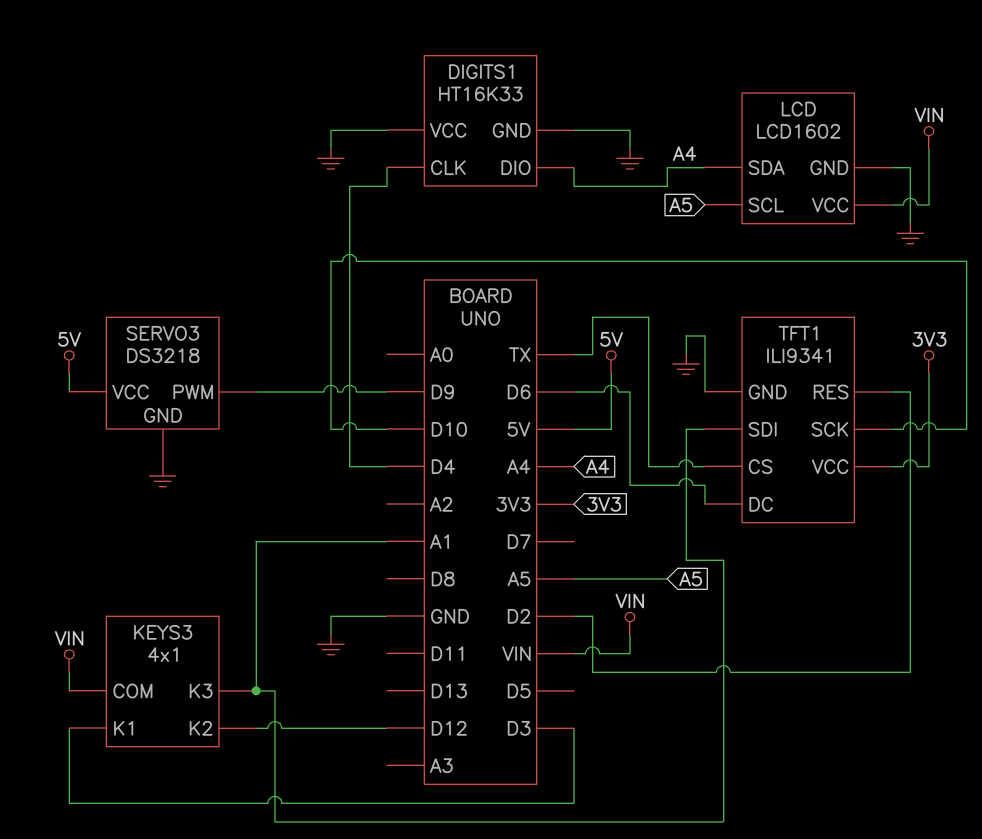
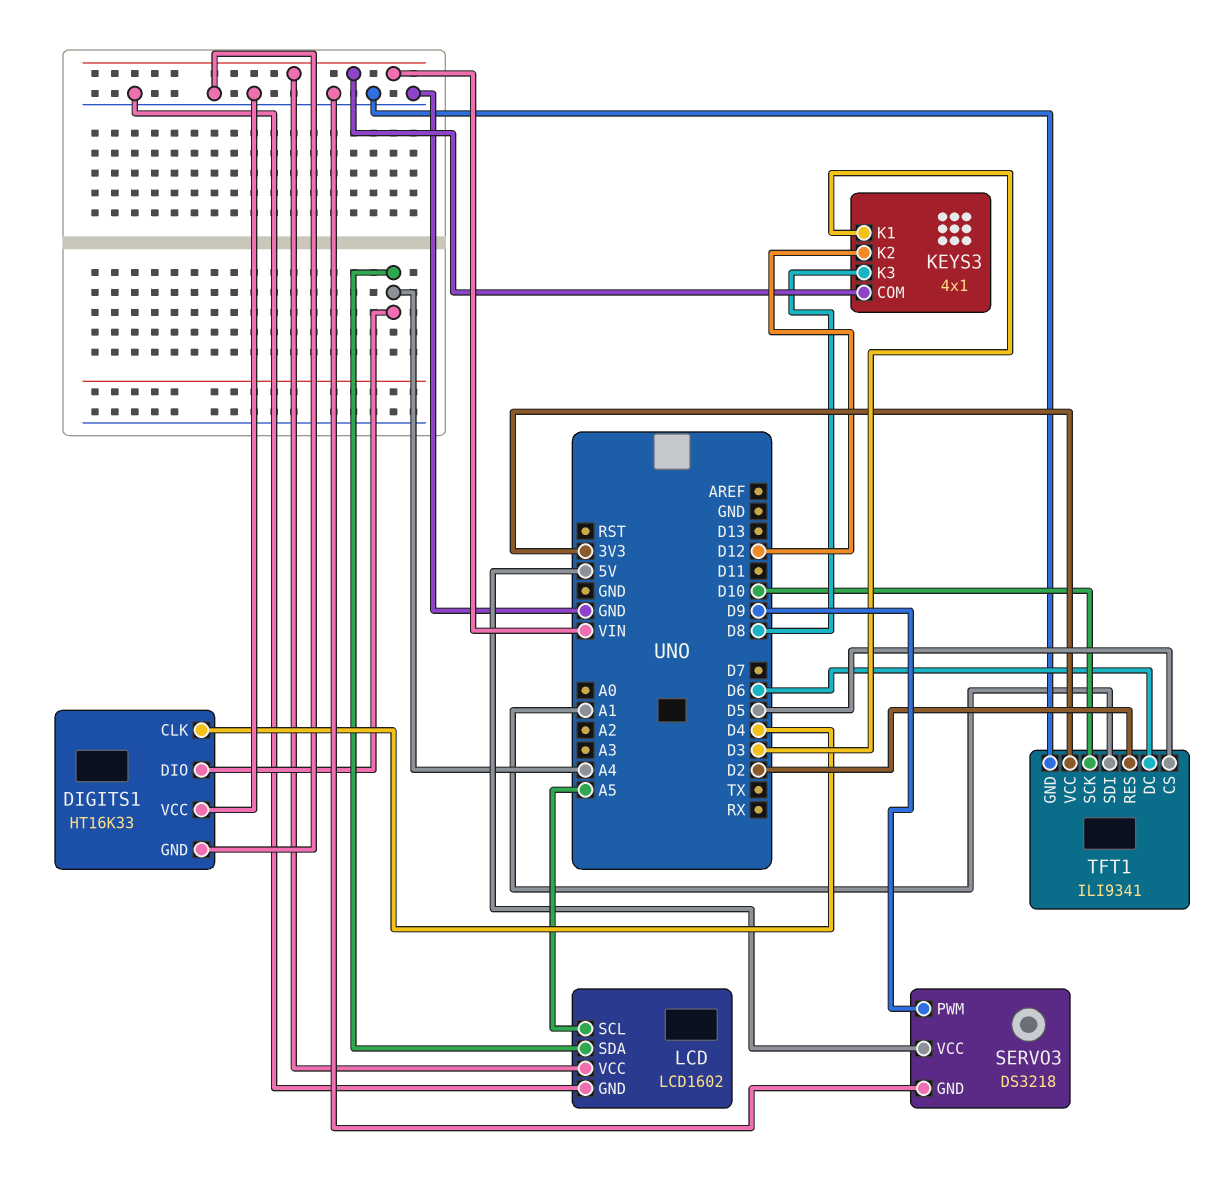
KEYS3 pin K3: A1 -> D8
TFT1 pin CS: TX -> D5

